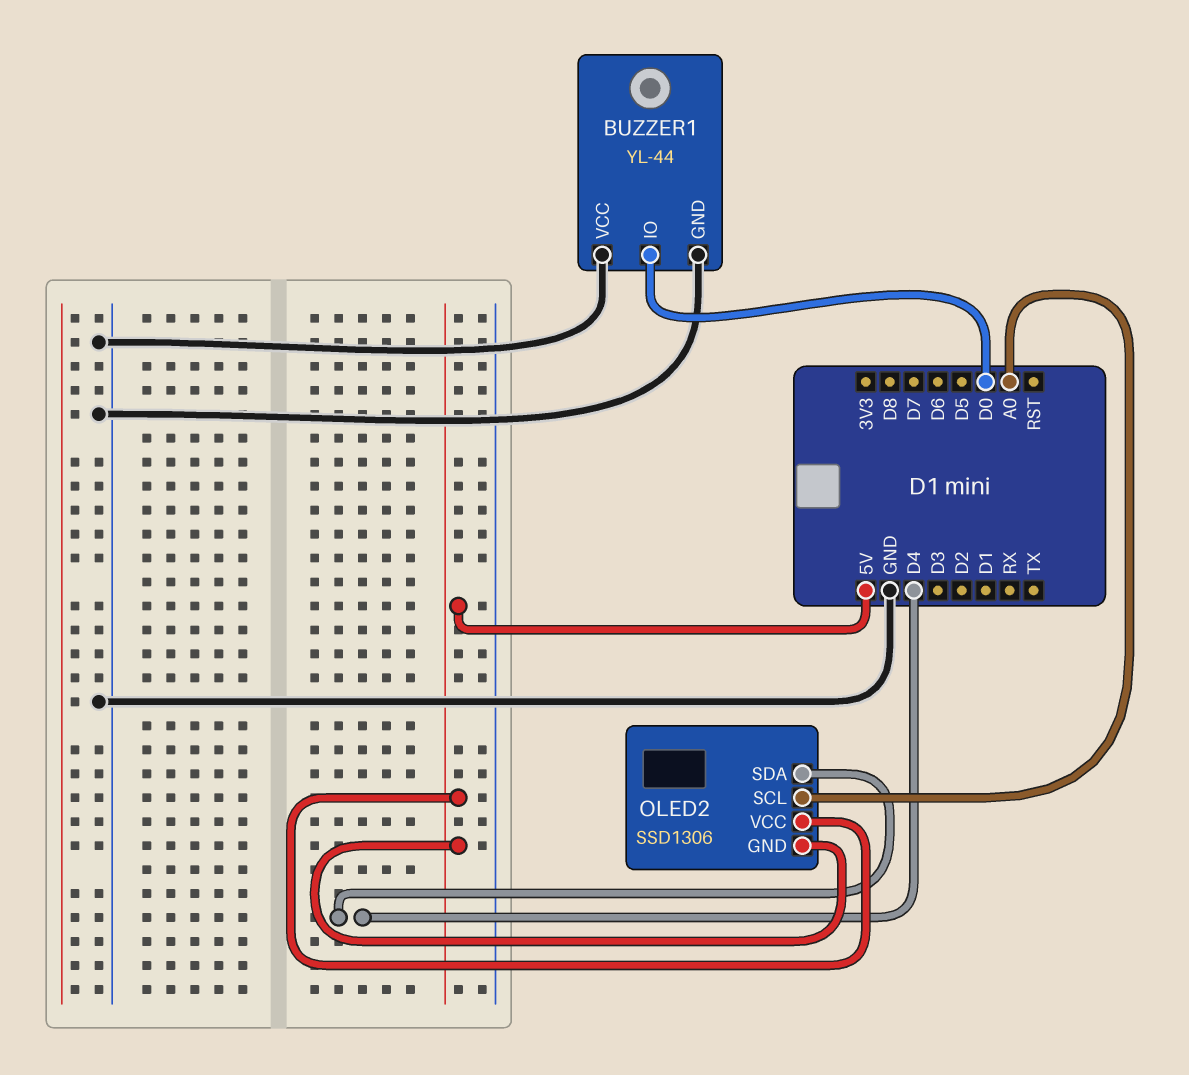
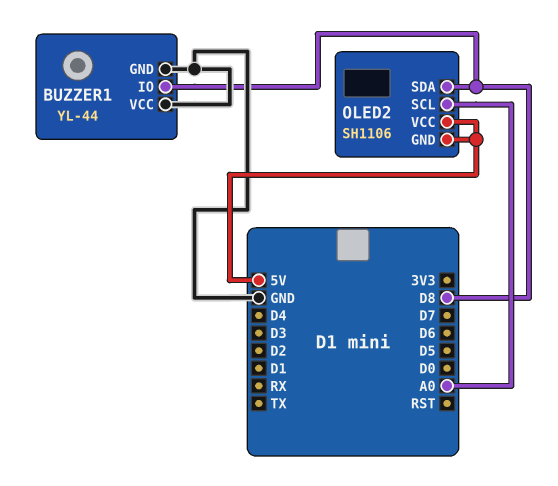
BUZZER1 pin IO: D0 -> D8
OLED2: SSD1306 -> SH1106
OLED2 pin SDA: D4 -> D8

